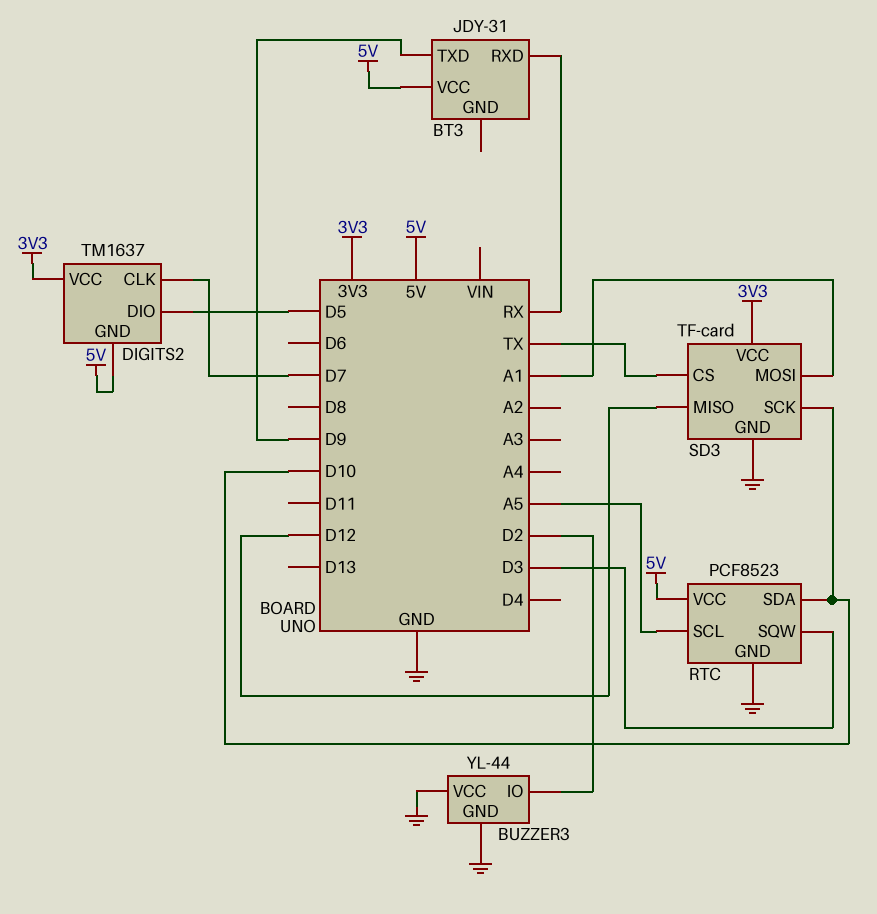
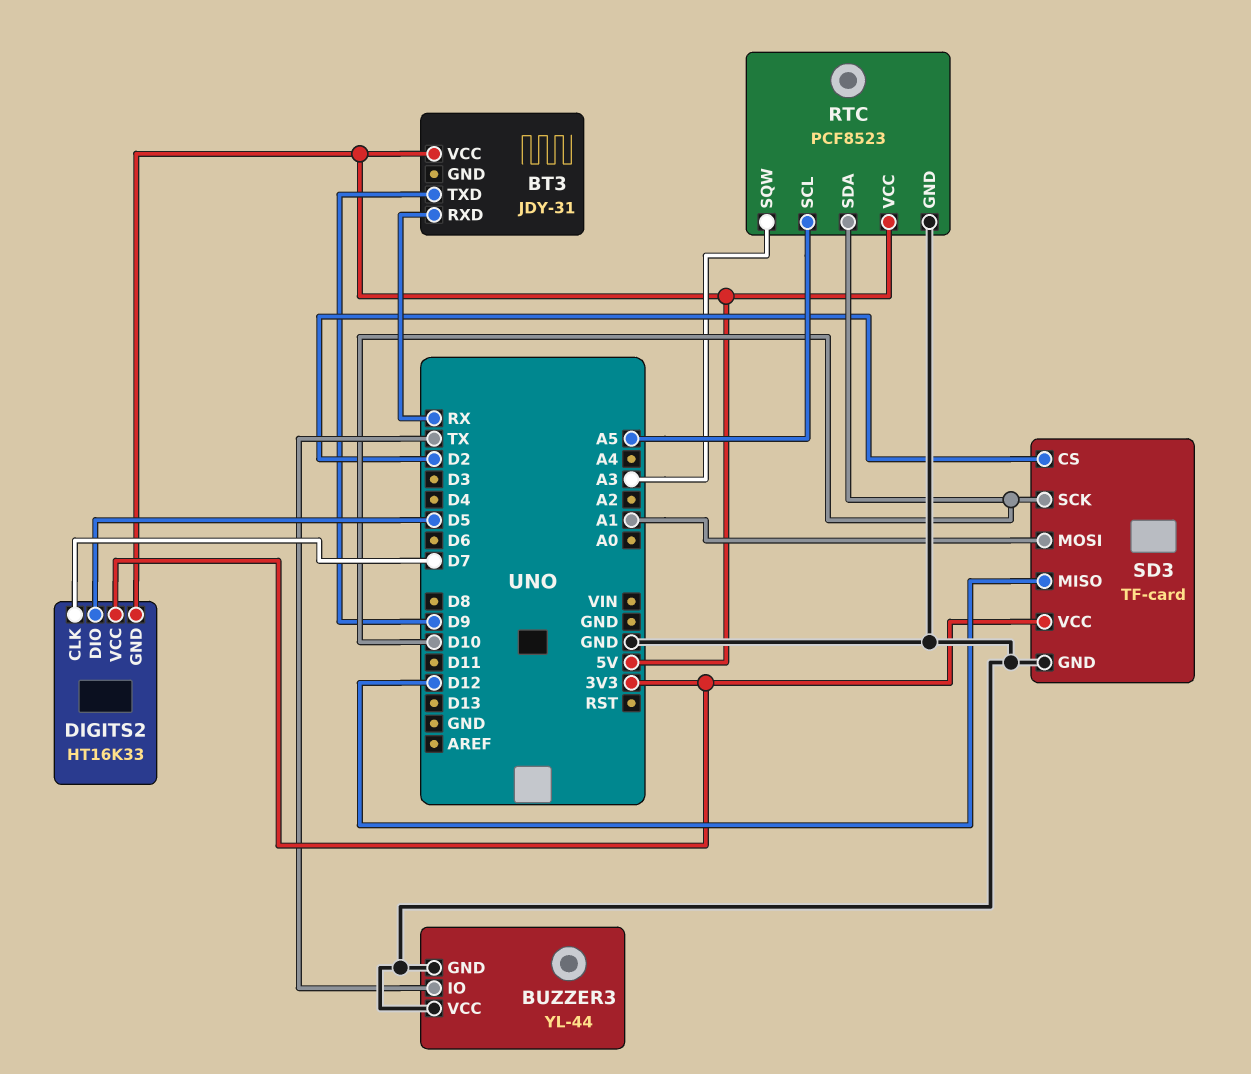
BUZZER3 pin IO: D2 -> TX
DIGITS2: TM1637 -> HT16K33
RTC pin SQW: D3 -> A3
SD3 pin CS: TX -> D2

